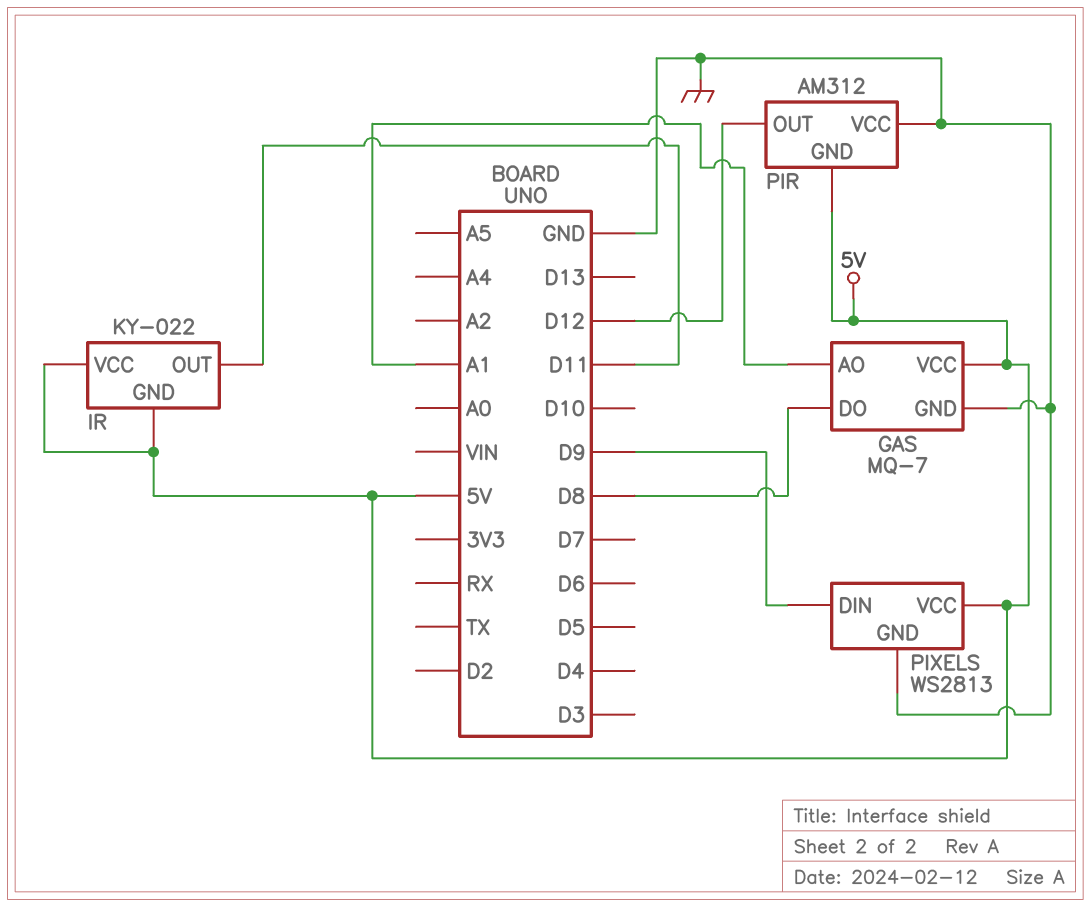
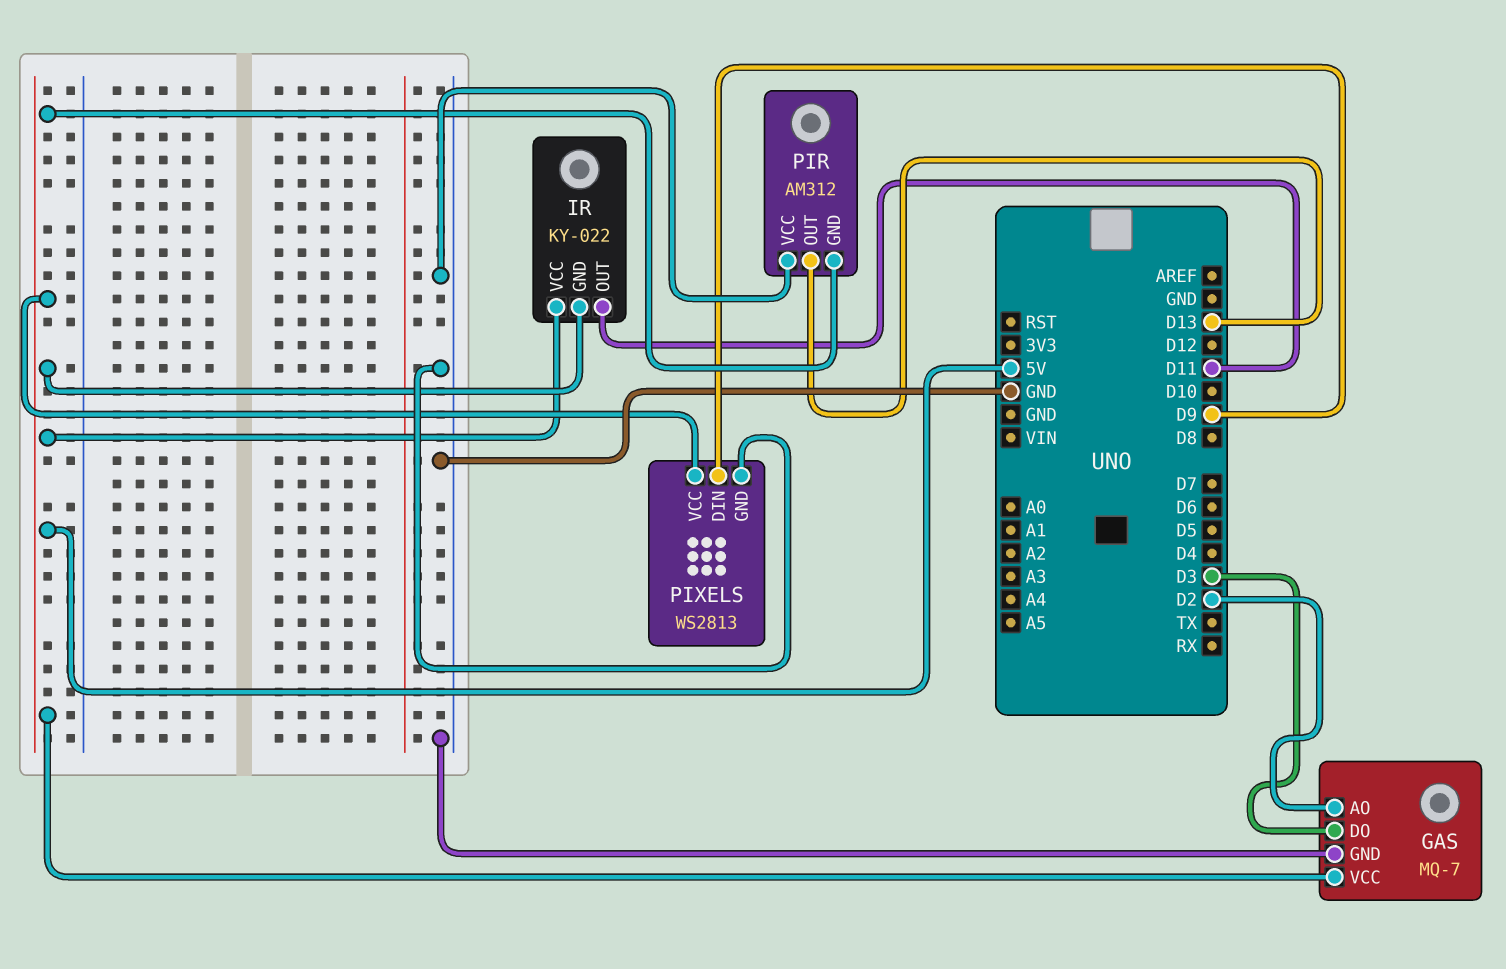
GAS pin AO: A1 -> D2
GAS pin DO: D8 -> D3
PIR pin OUT: D12 -> D13

